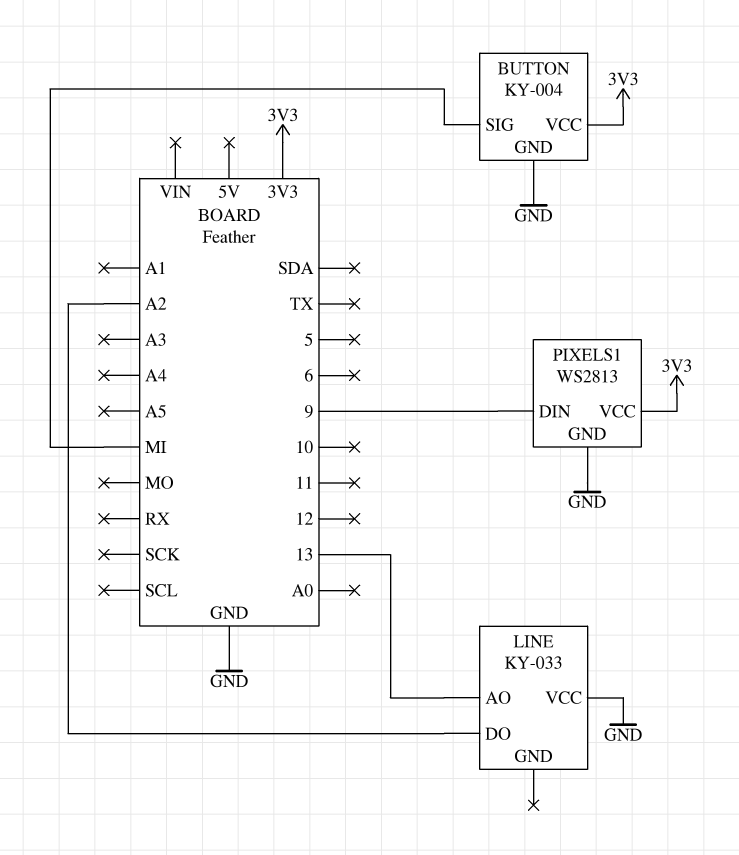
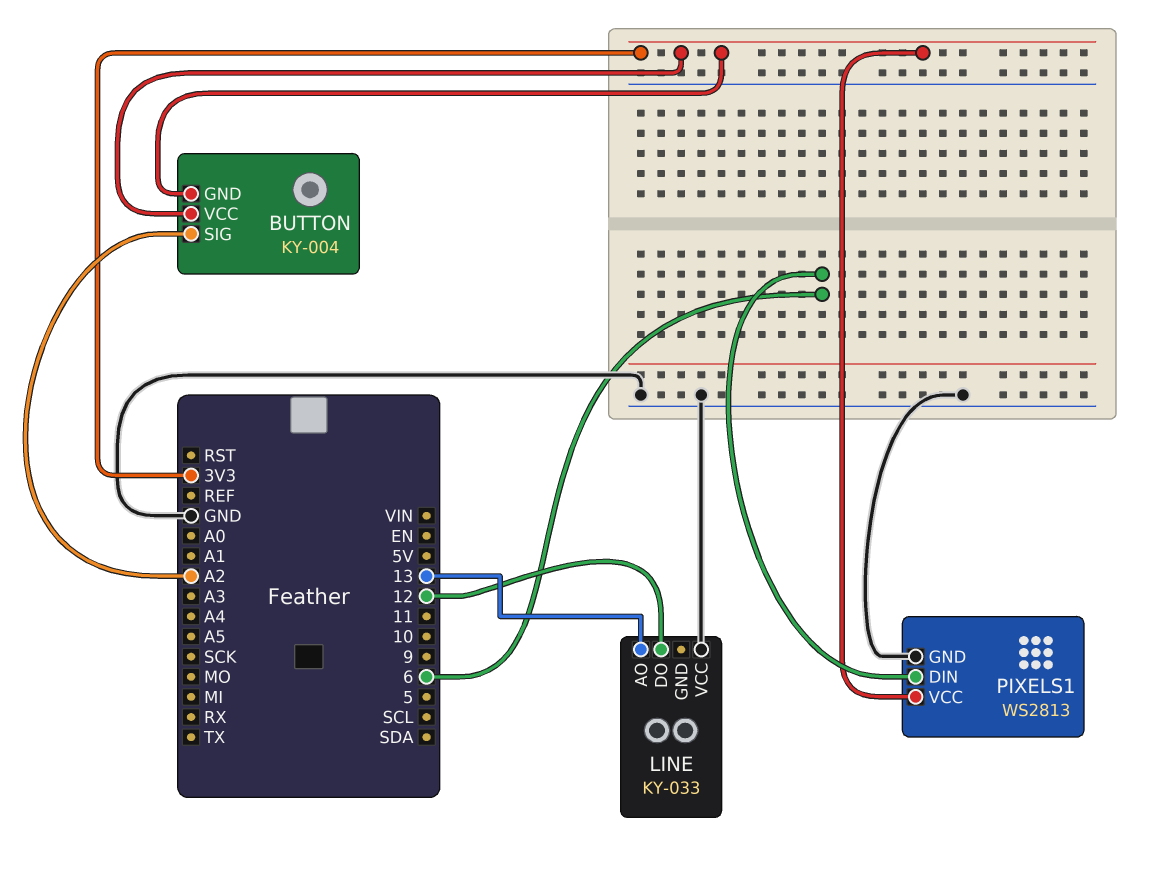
BUTTON pin GND: GND -> 3V3
BUTTON pin SIG: MI -> A2
LINE pin DO: A2 -> 12
PIXELS1 pin DIN: 9 -> 6

